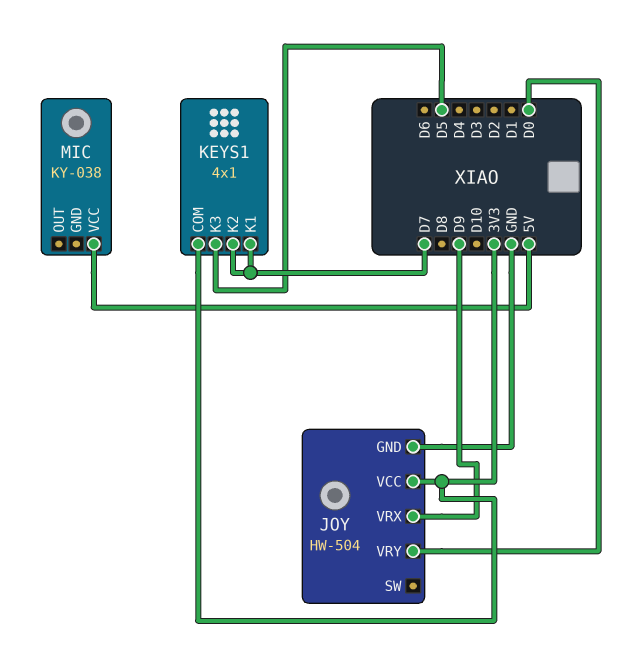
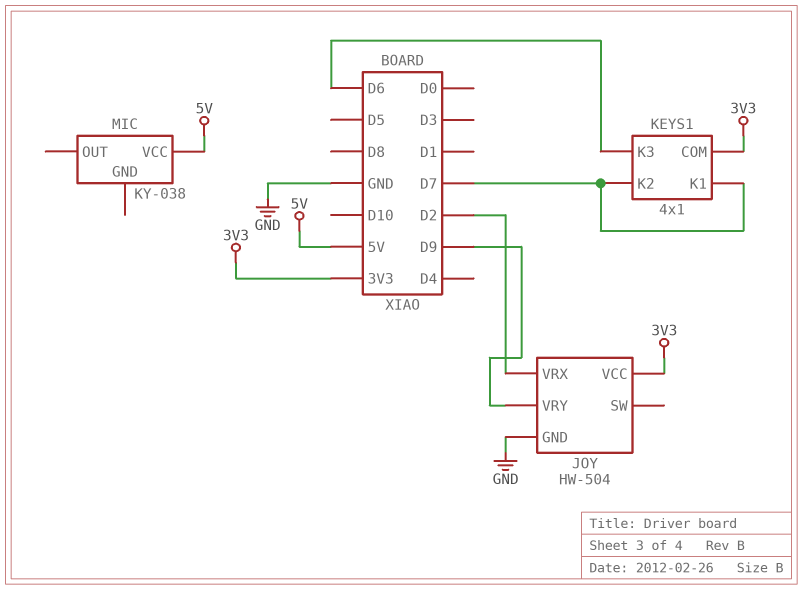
JOY pin VRX: D9 -> D2
JOY pin VRY: D0 -> D9
KEYS1 pin K3: D5 -> D6

